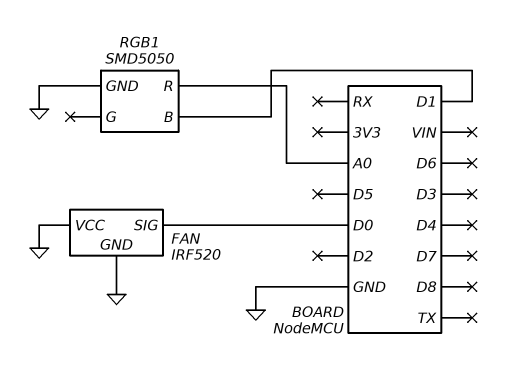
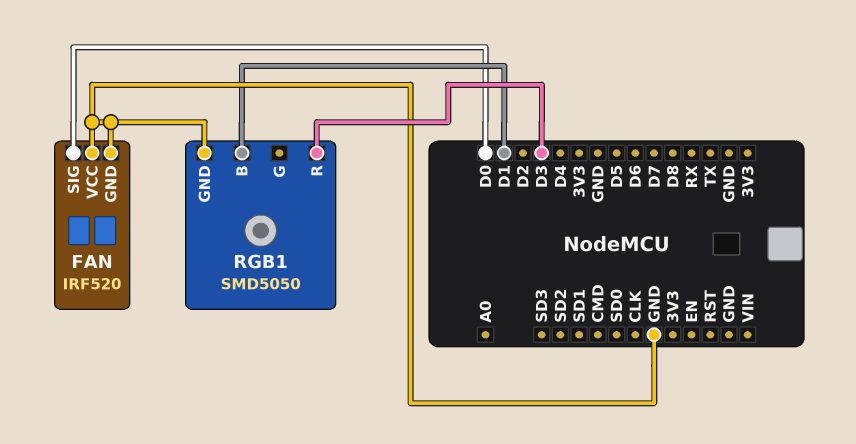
RGB1 pin R: A0 -> D3

